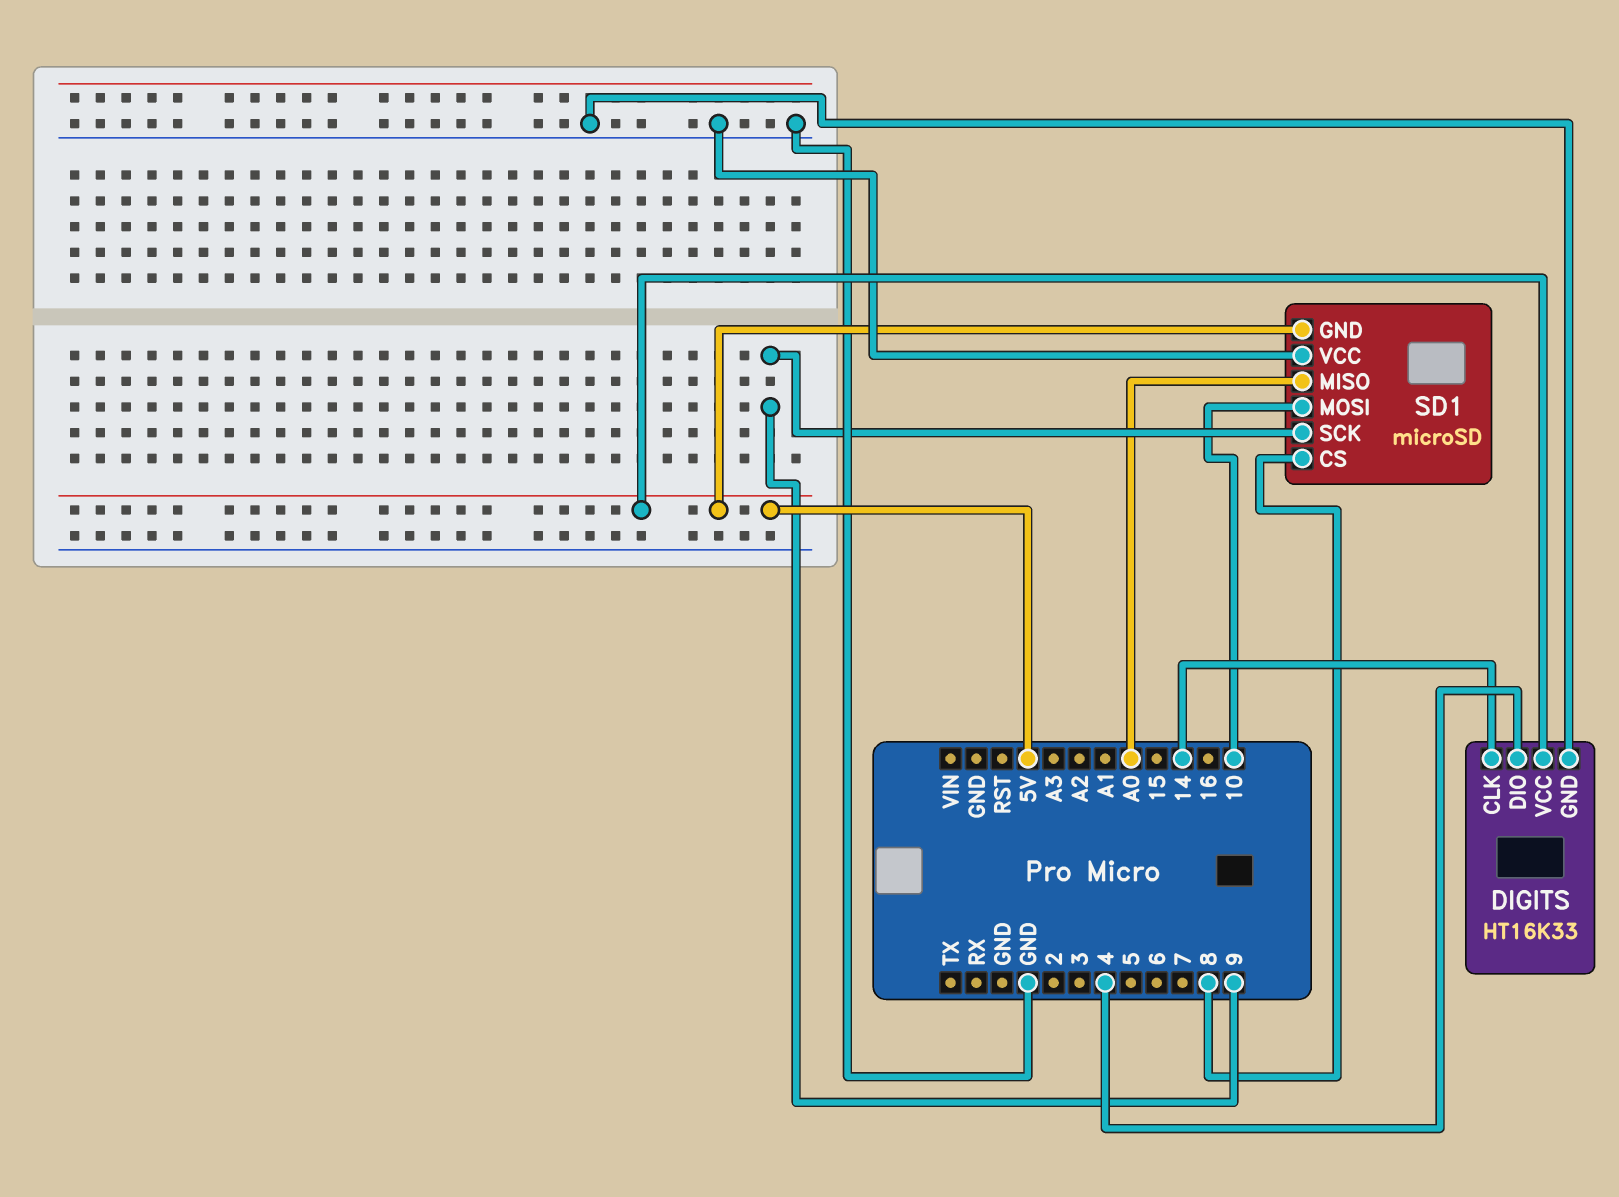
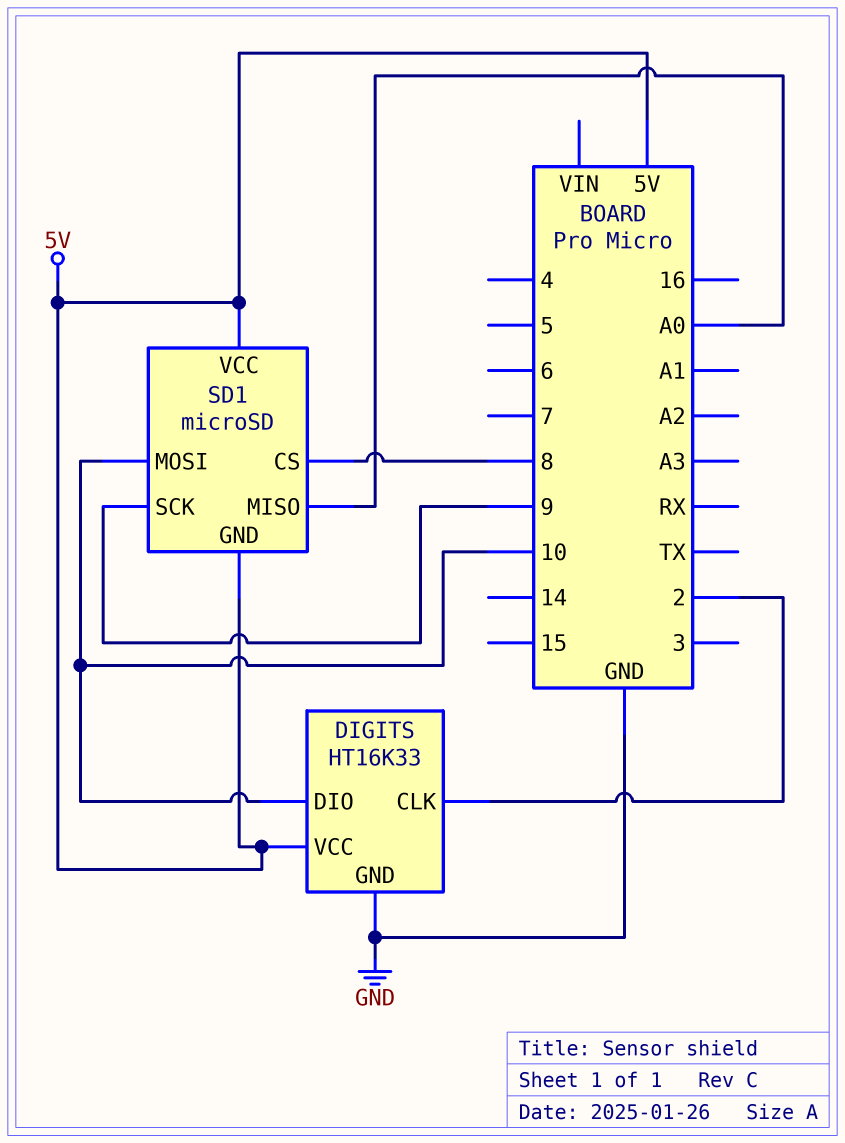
DIGITS pin CLK: 14 -> 2
DIGITS pin DIO: 4 -> 10
SD1 pin VCC: GND -> 5V

